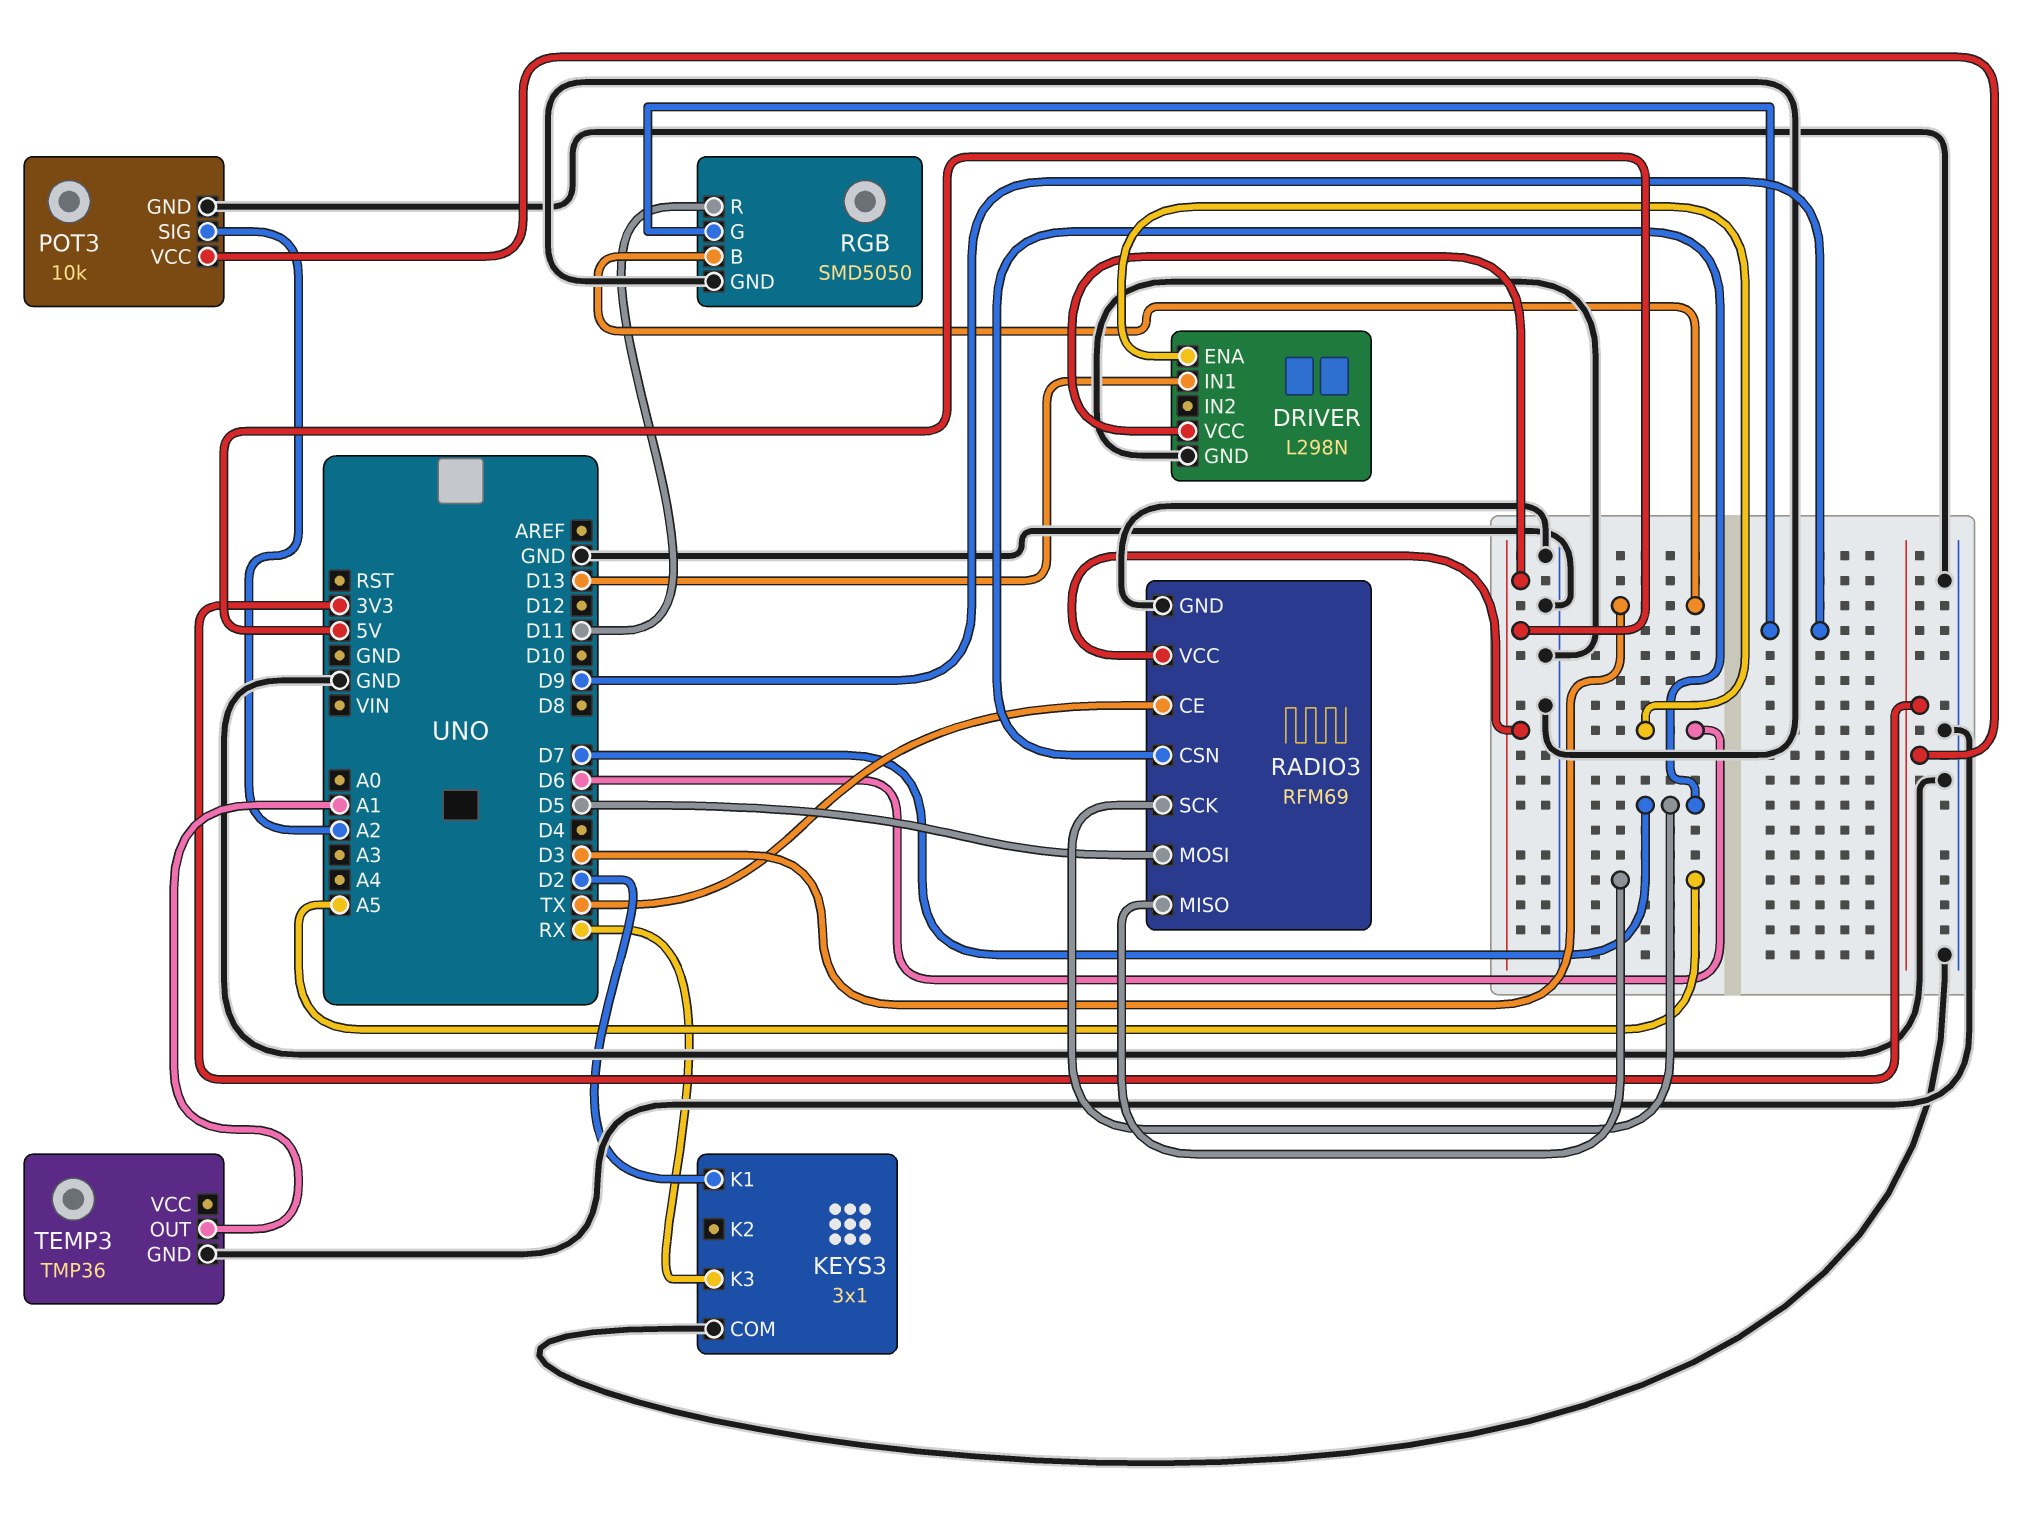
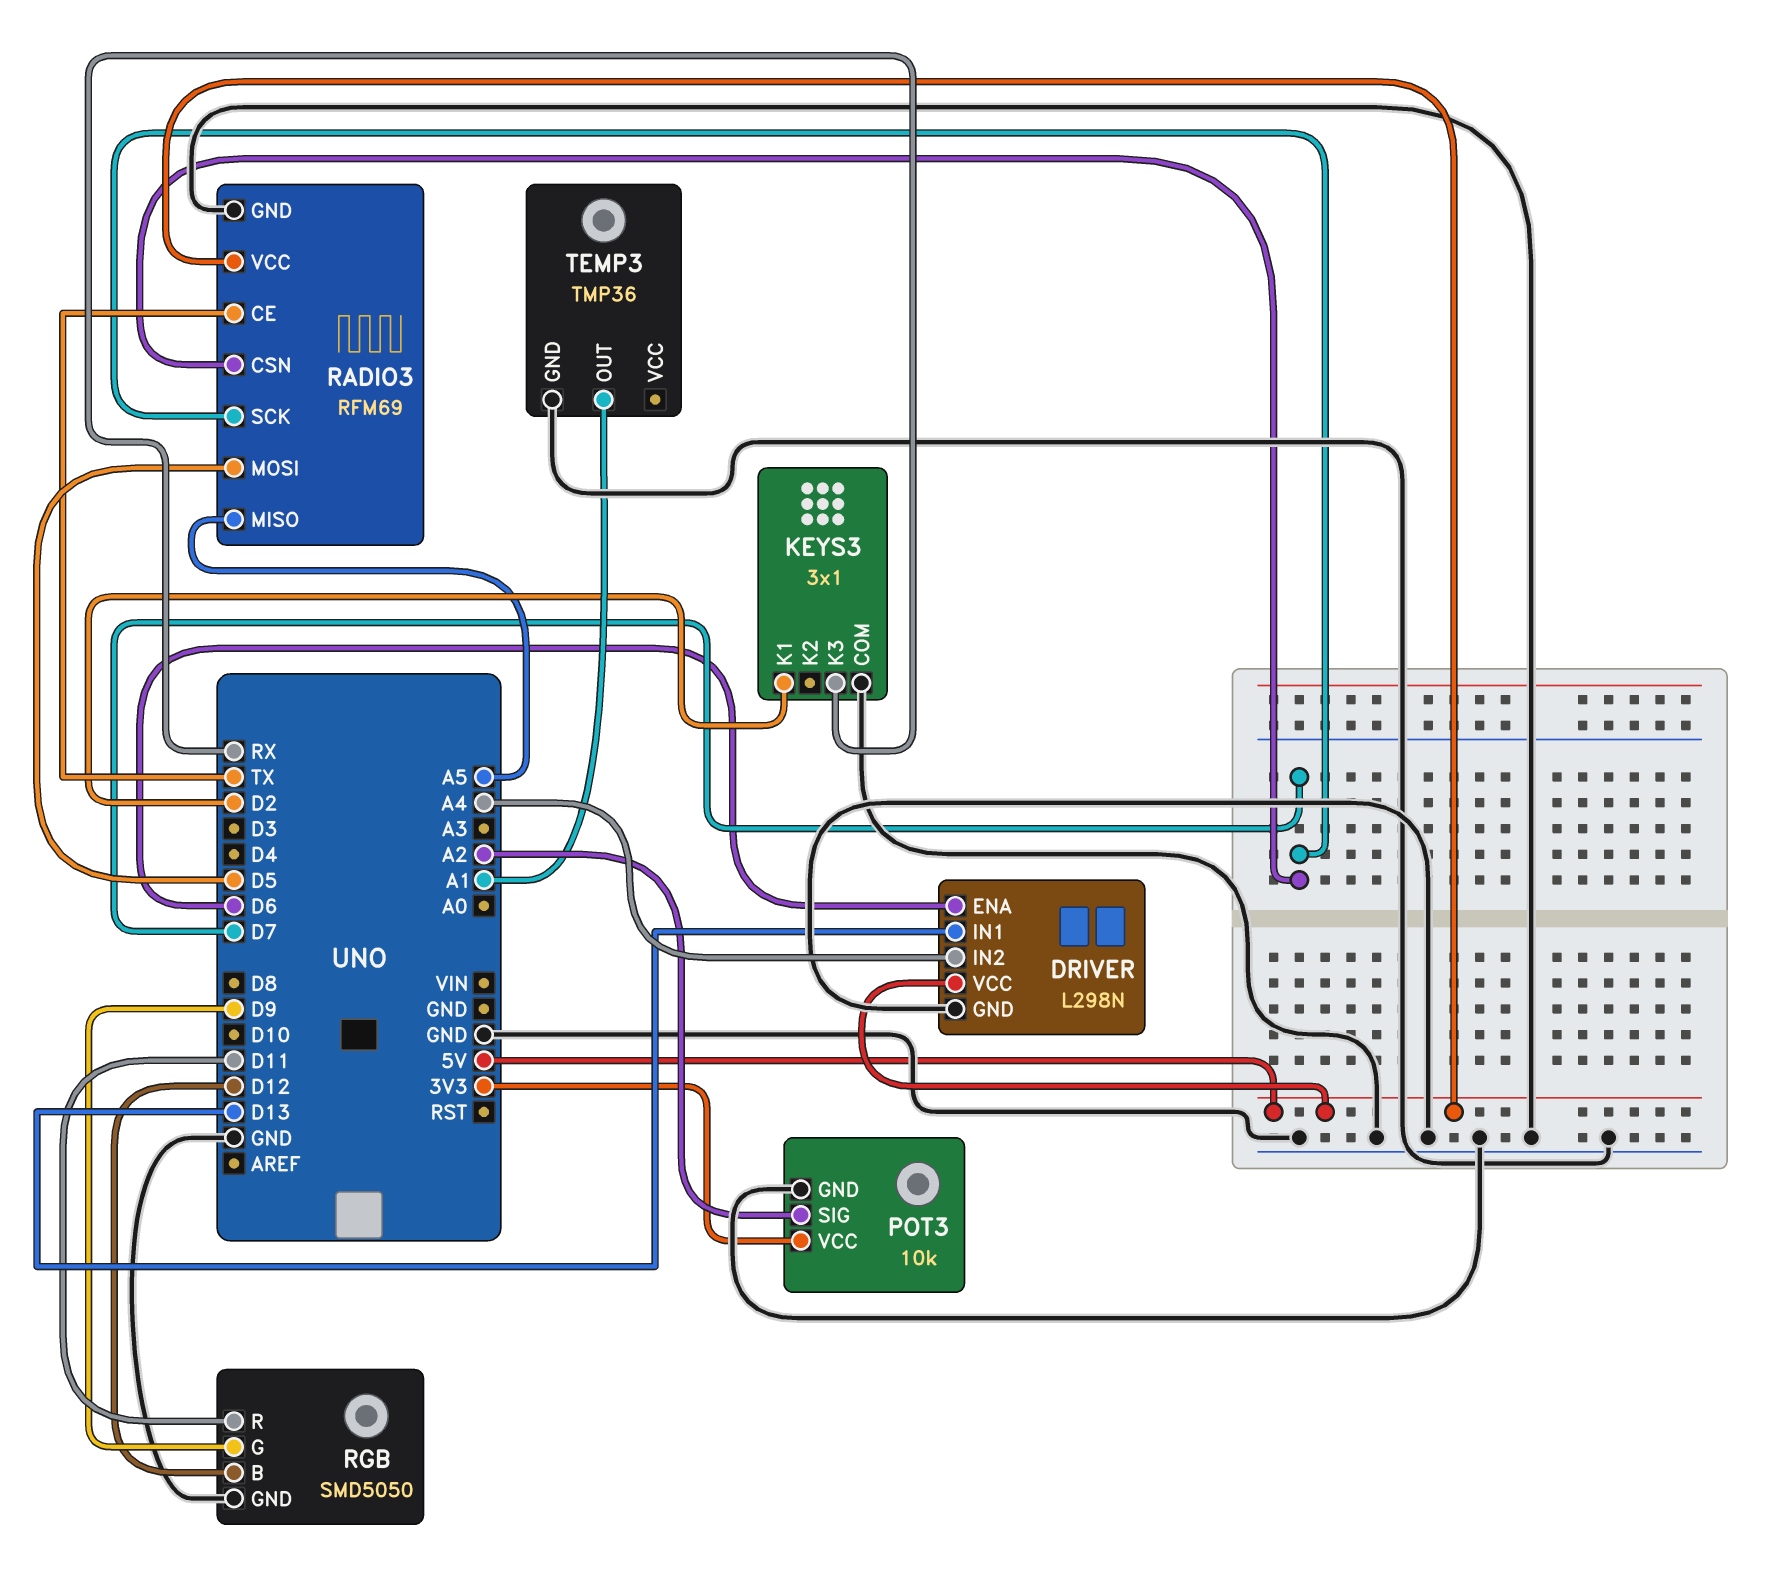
DRIVER pin IN2: none -> A4
RGB pin B: D3 -> D12

